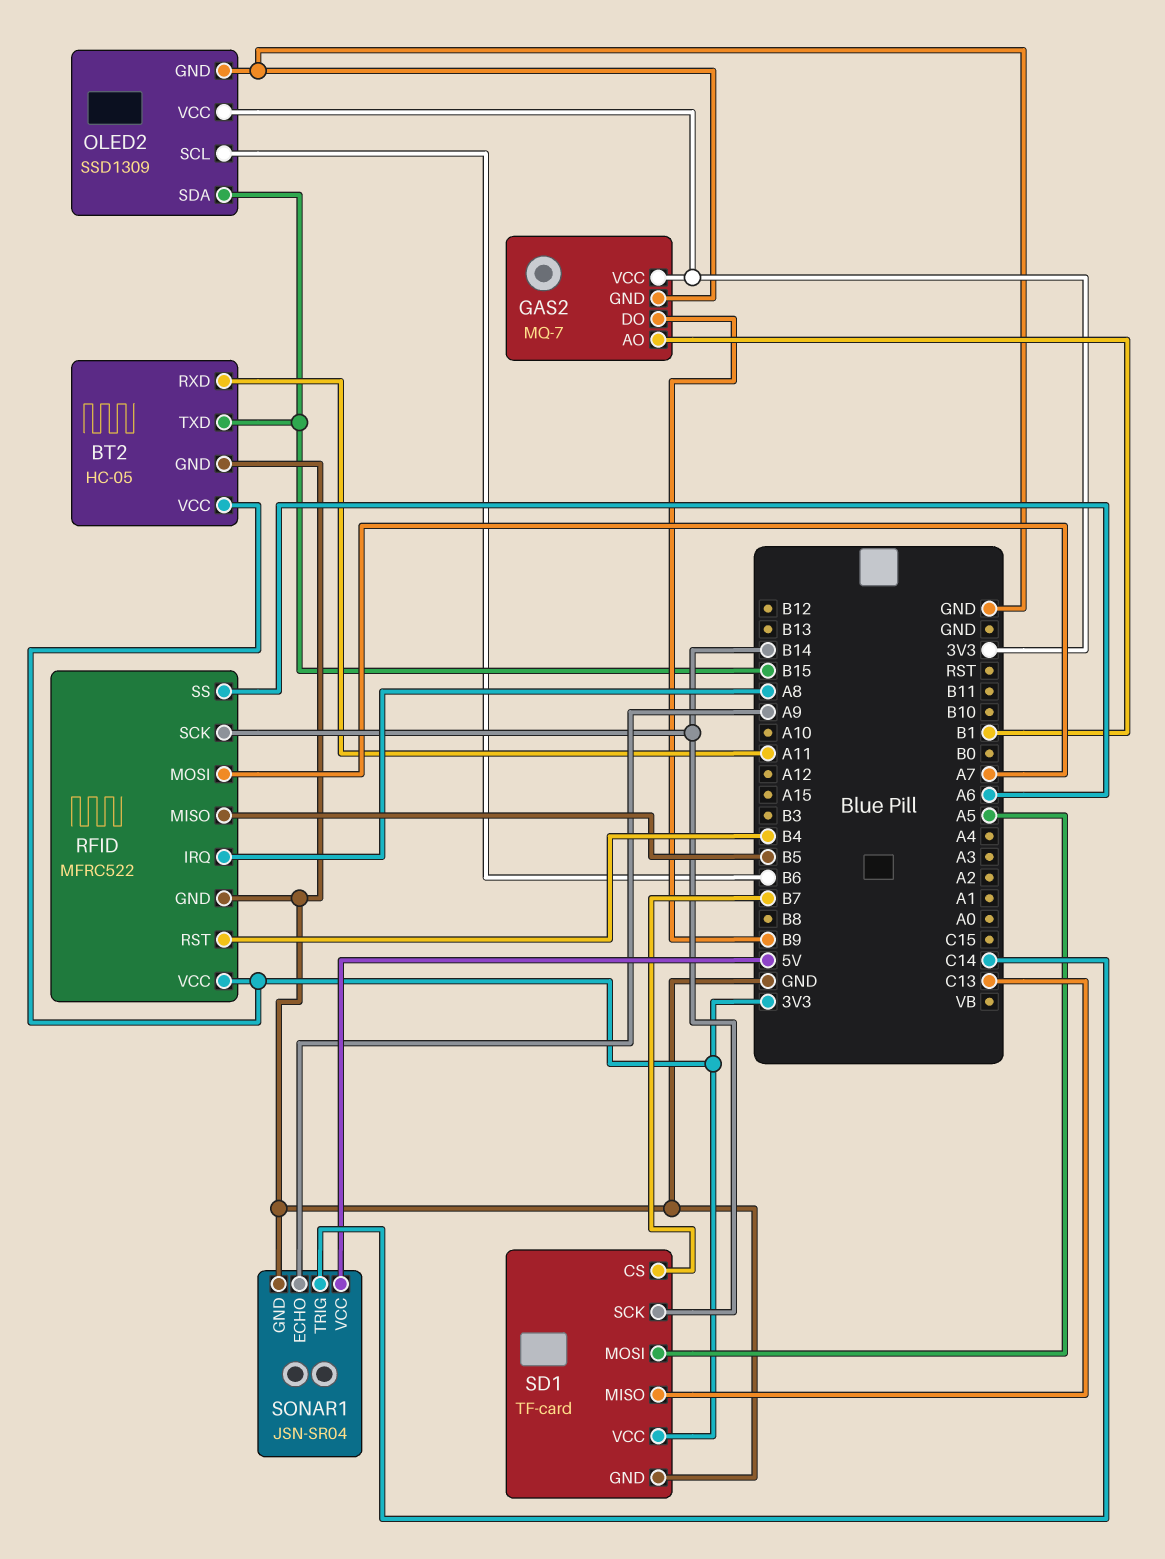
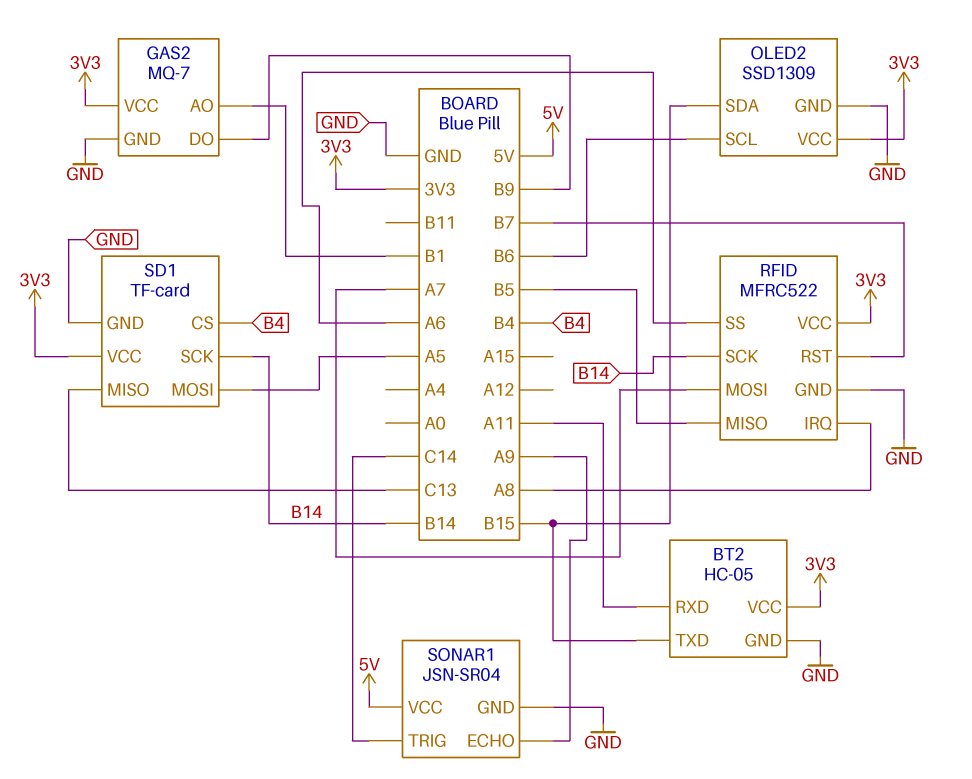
RFID pin RST: B4 -> B7
SD1 pin CS: B7 -> B4

